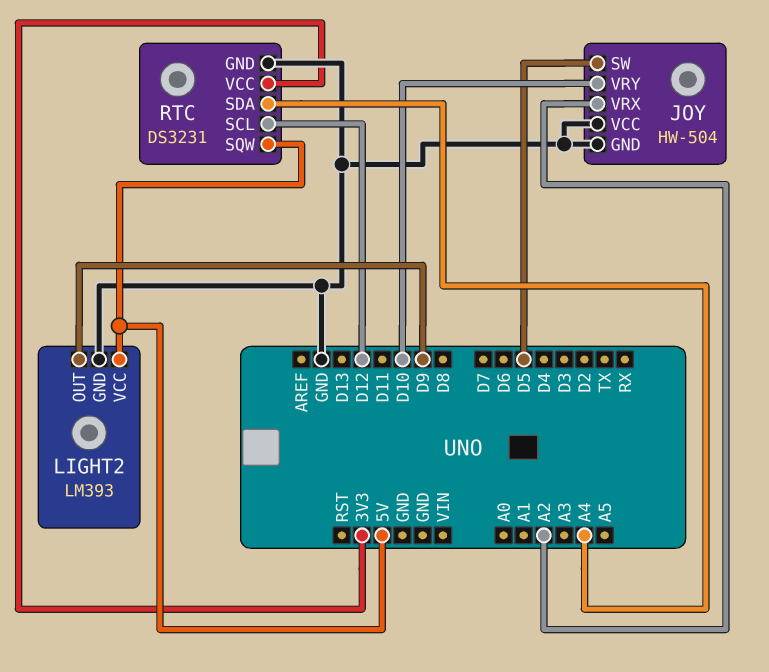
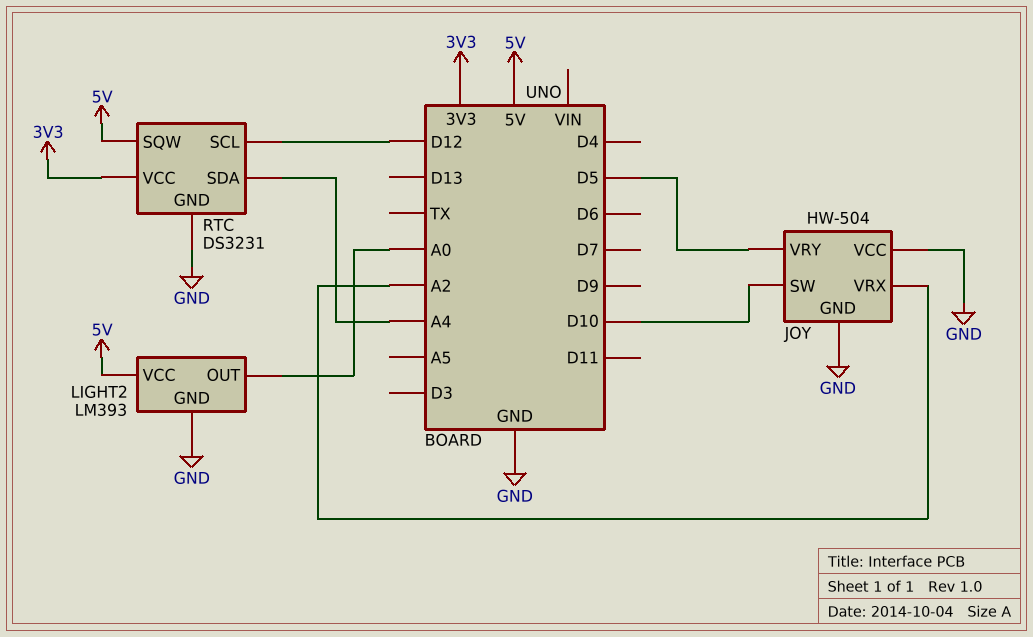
JOY pin SW: D5 -> D10
JOY pin VRY: D10 -> D5
LIGHT2 pin OUT: D9 -> A0

